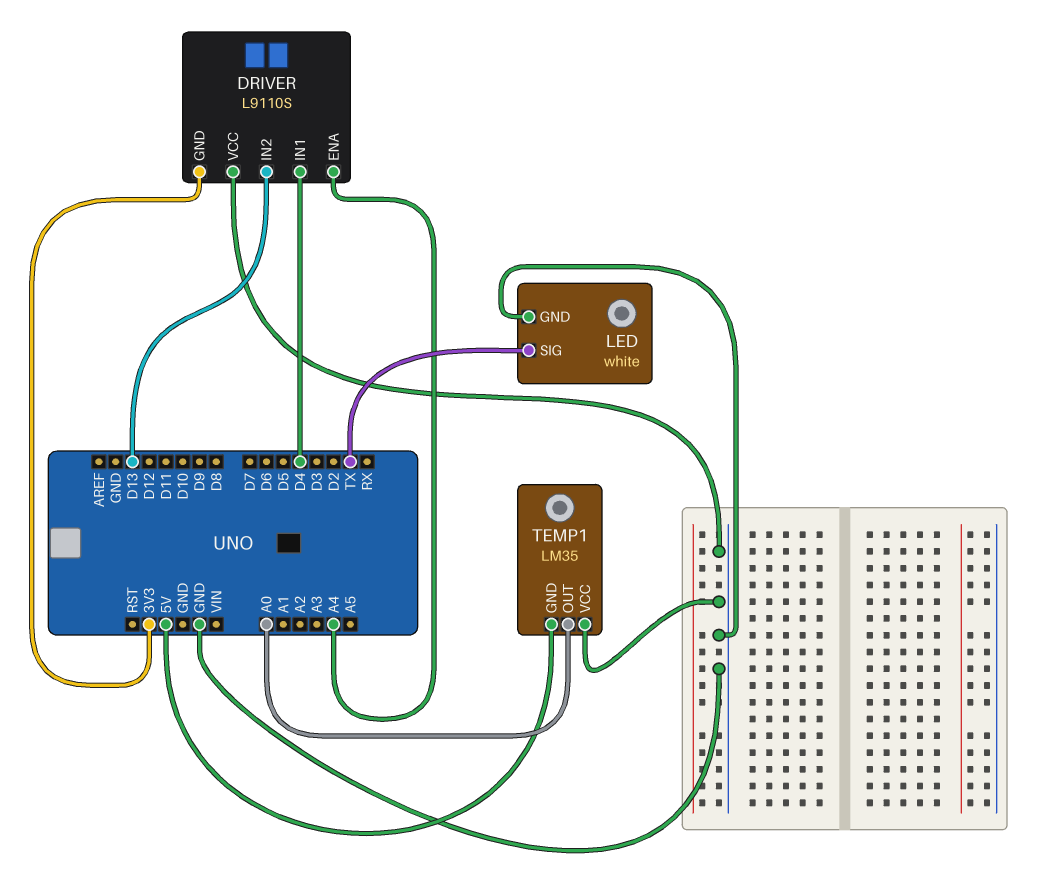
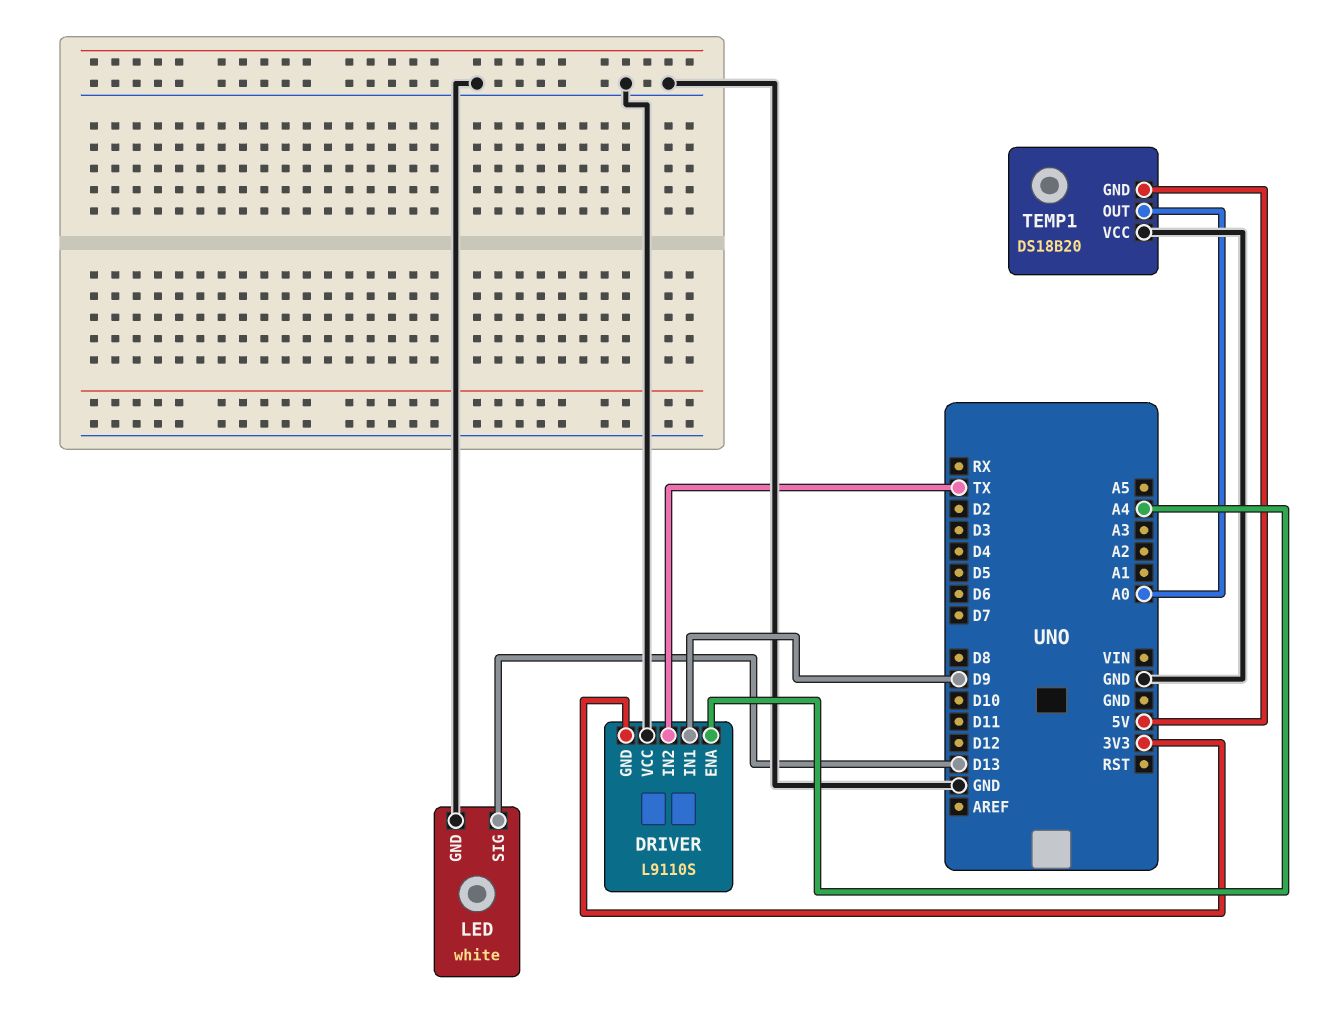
DRIVER pin IN1: D4 -> D9
DRIVER pin IN2: D13 -> TX
LED pin SIG: TX -> D13
TEMP1: LM35 -> DS18B20

